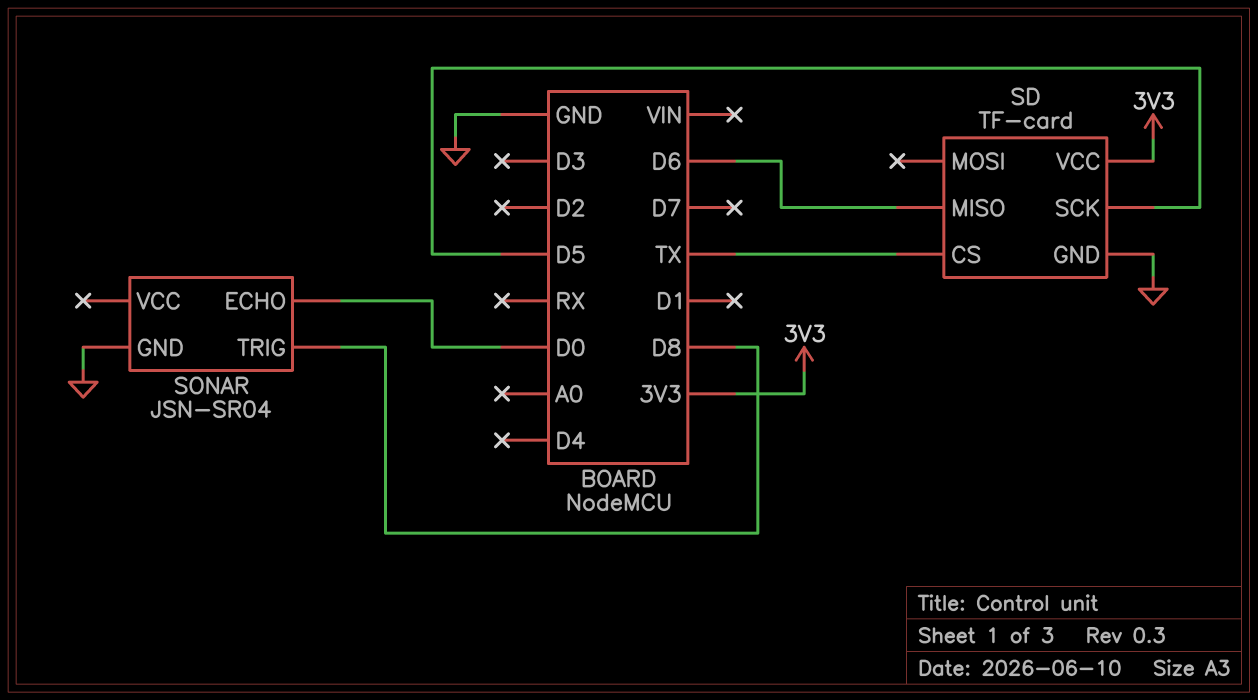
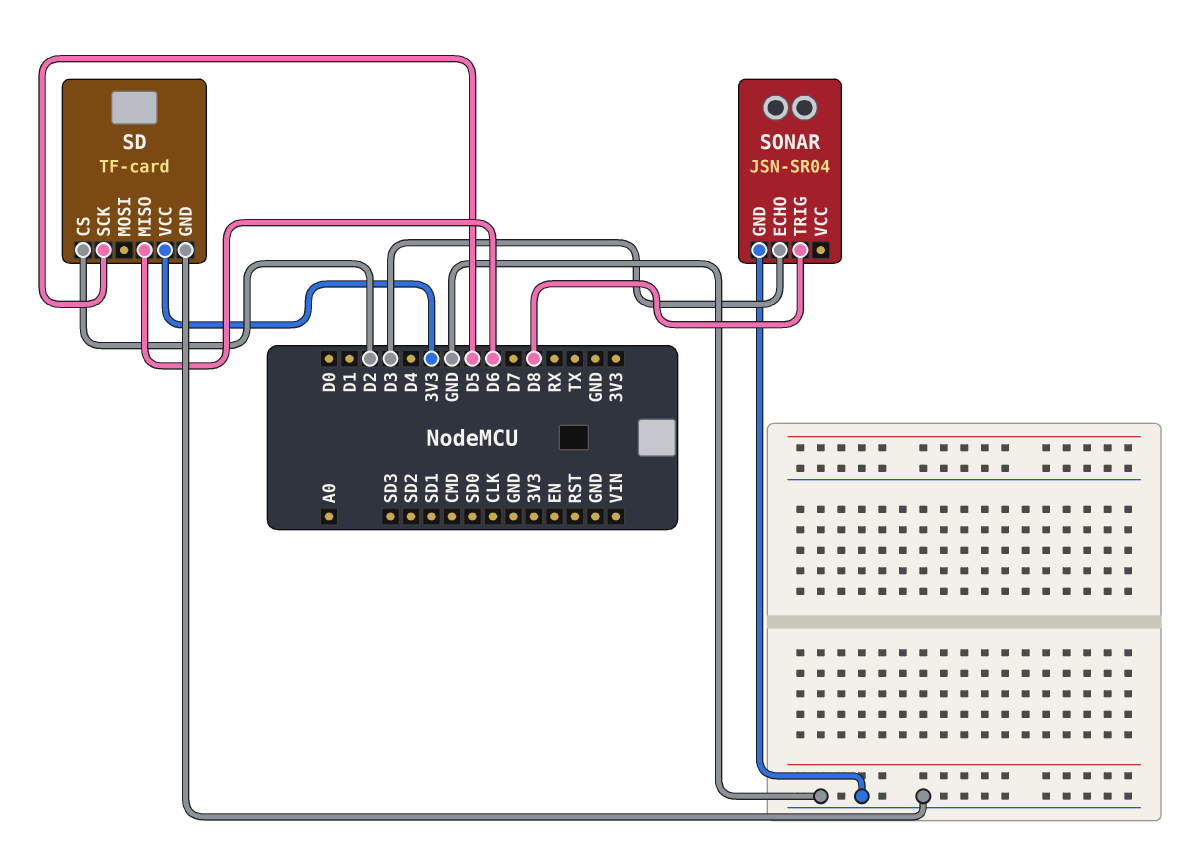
SD pin CS: TX -> D2
SONAR pin ECHO: D0 -> D3

